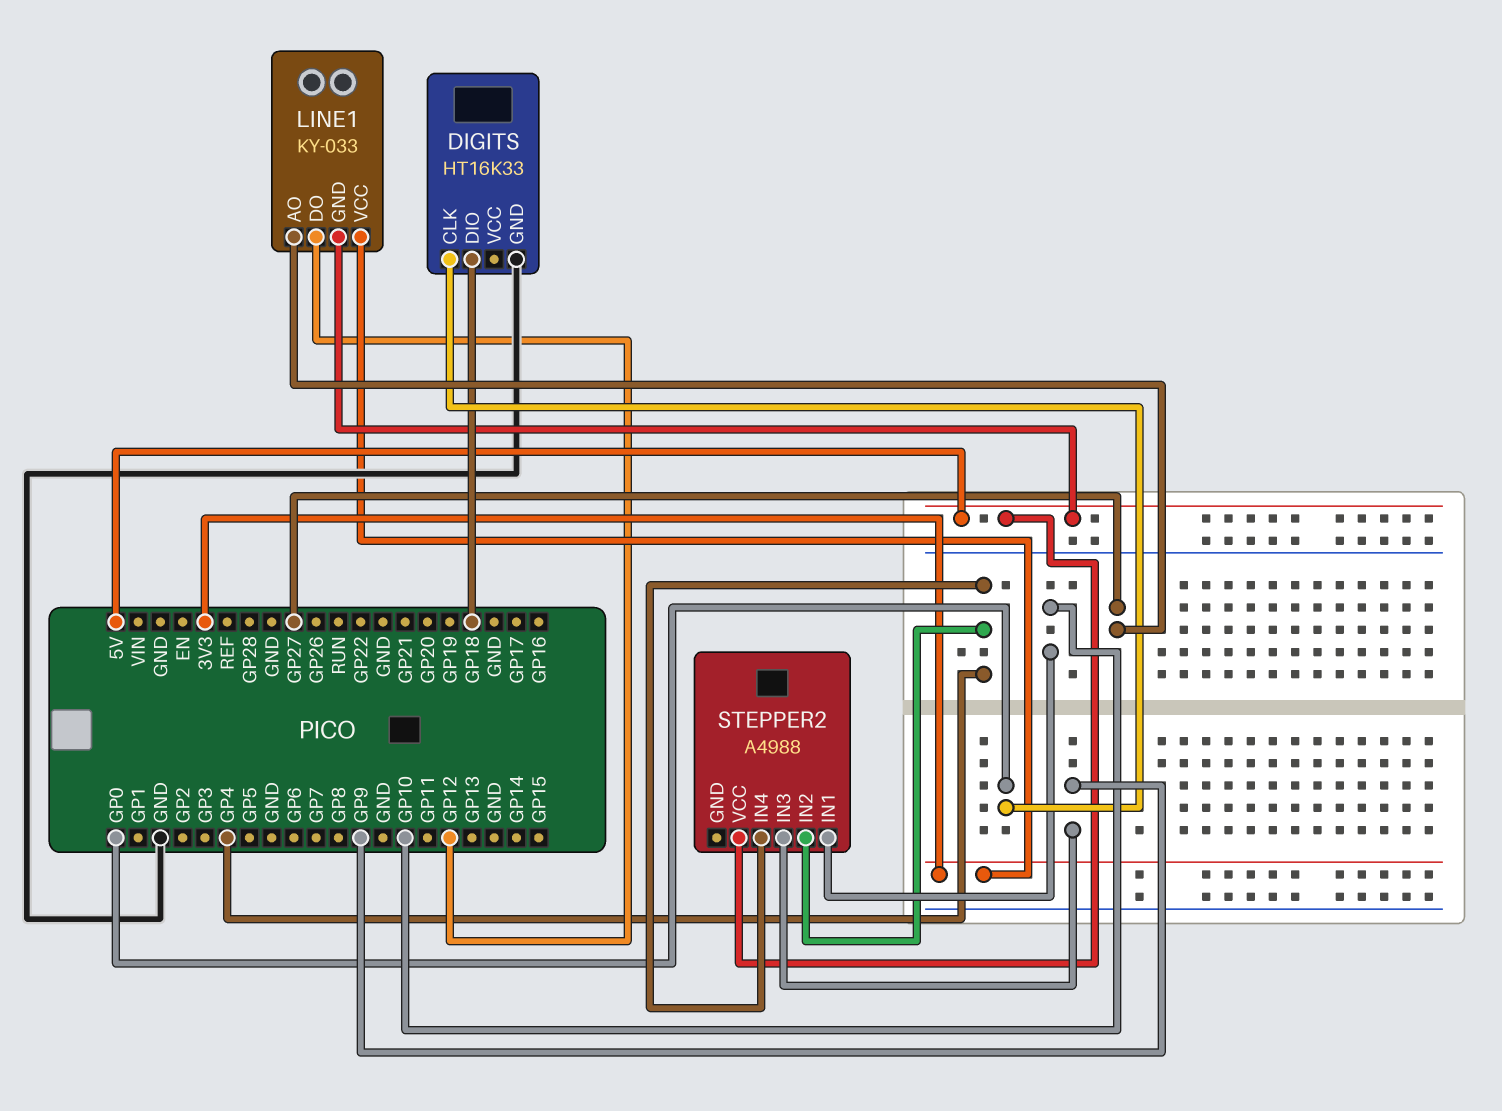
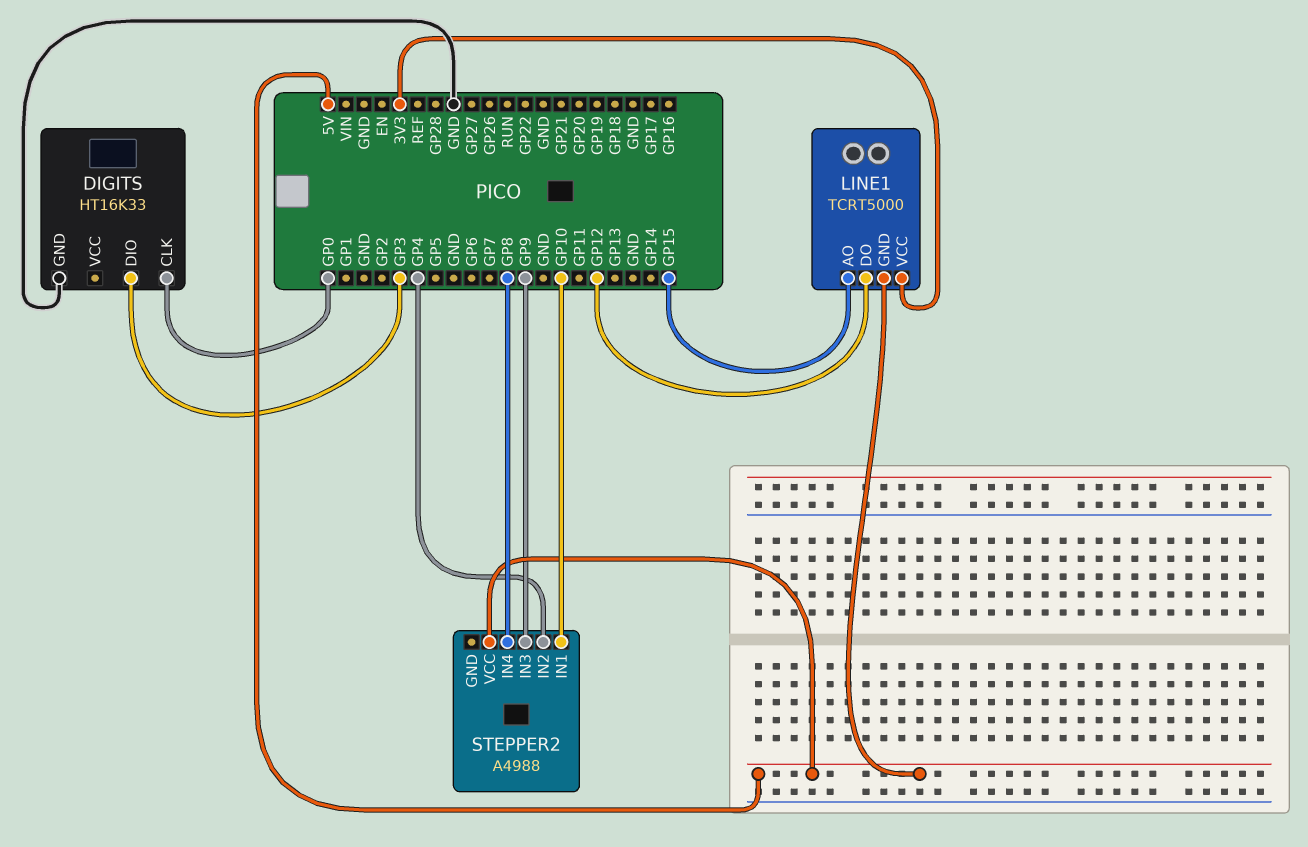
DIGITS pin DIO: GP18 -> GP3
LINE1: KY-033 -> TCRT5000
LINE1 pin AO: GP27 -> GP15
STEPPER2 pin IN4: GP4 -> GP8

